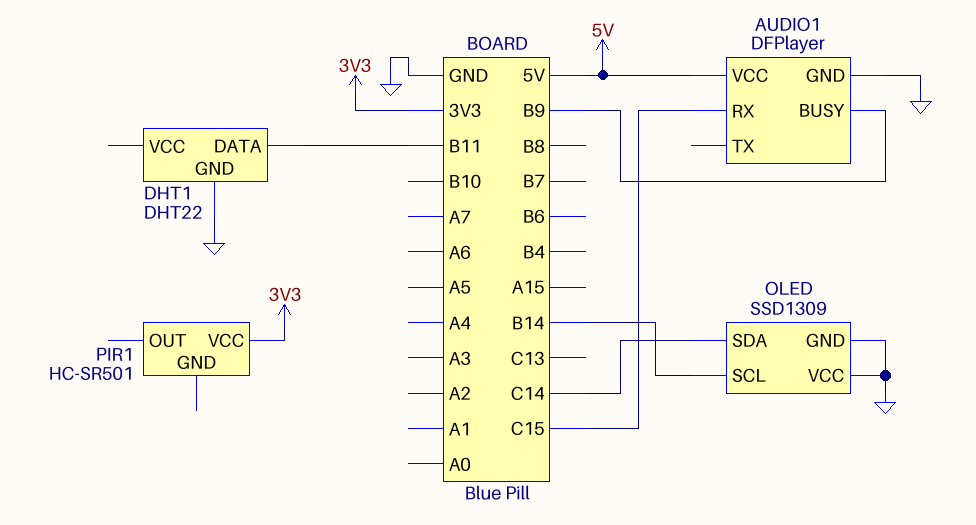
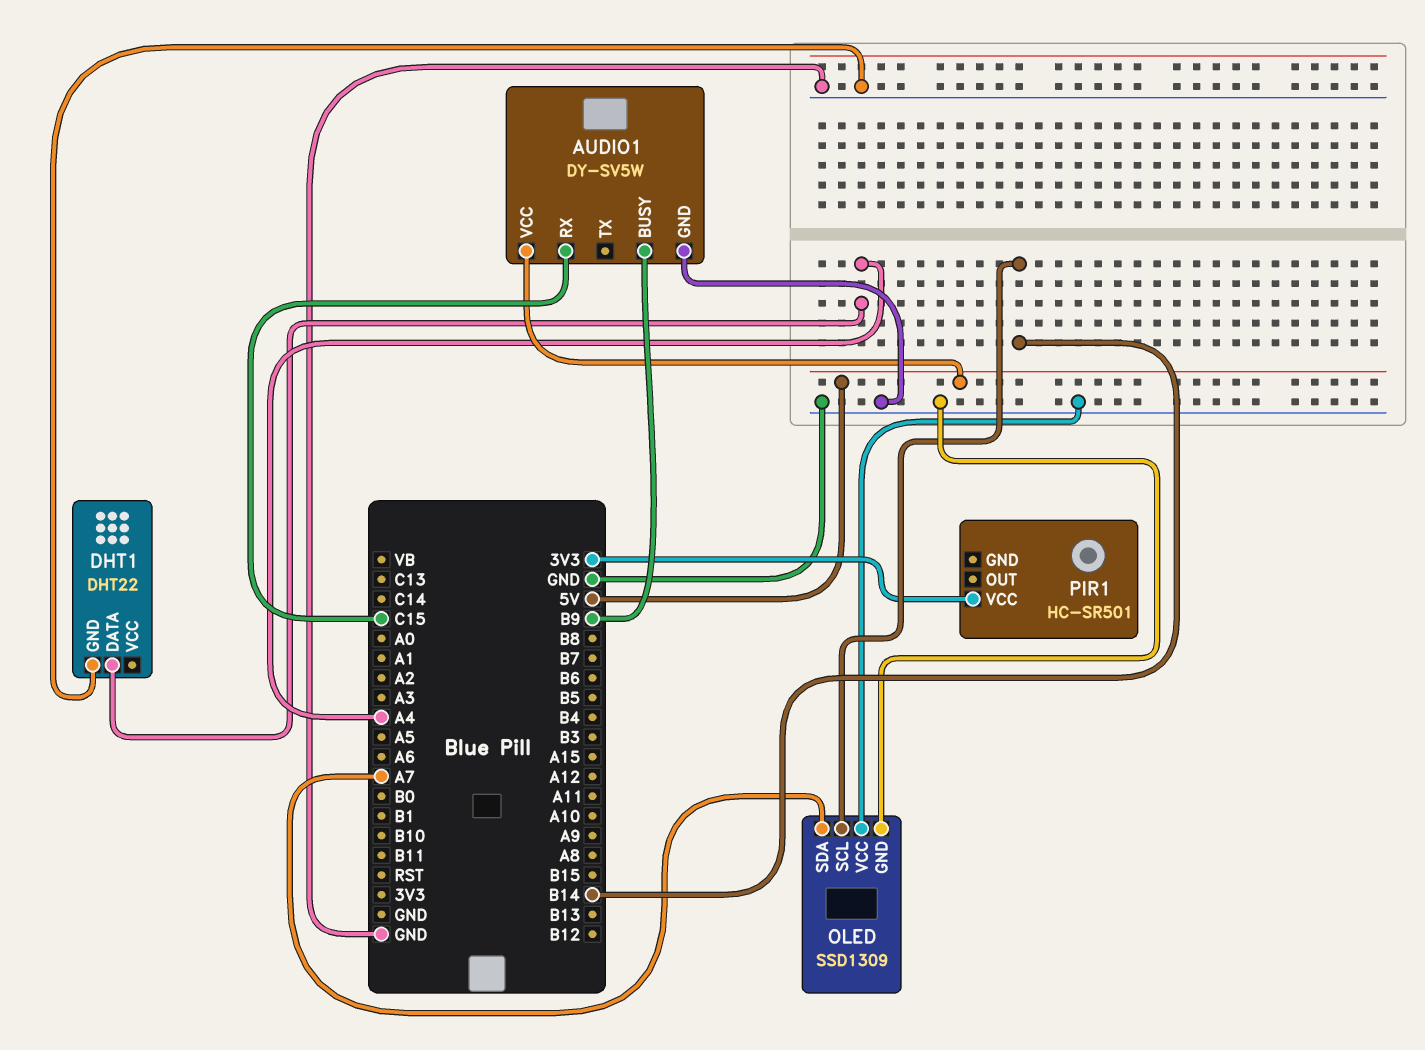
AUDIO1: DFPlayer -> DY-SV5W
DHT1 pin DATA: B11 -> A4
OLED pin SDA: C14 -> A7

